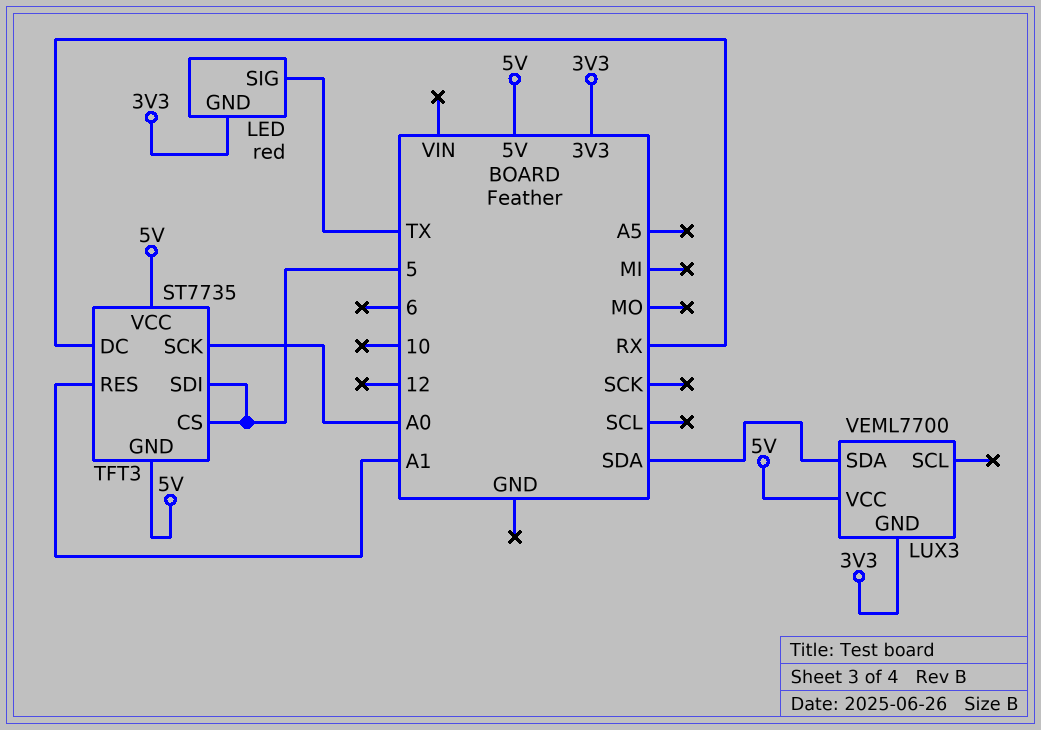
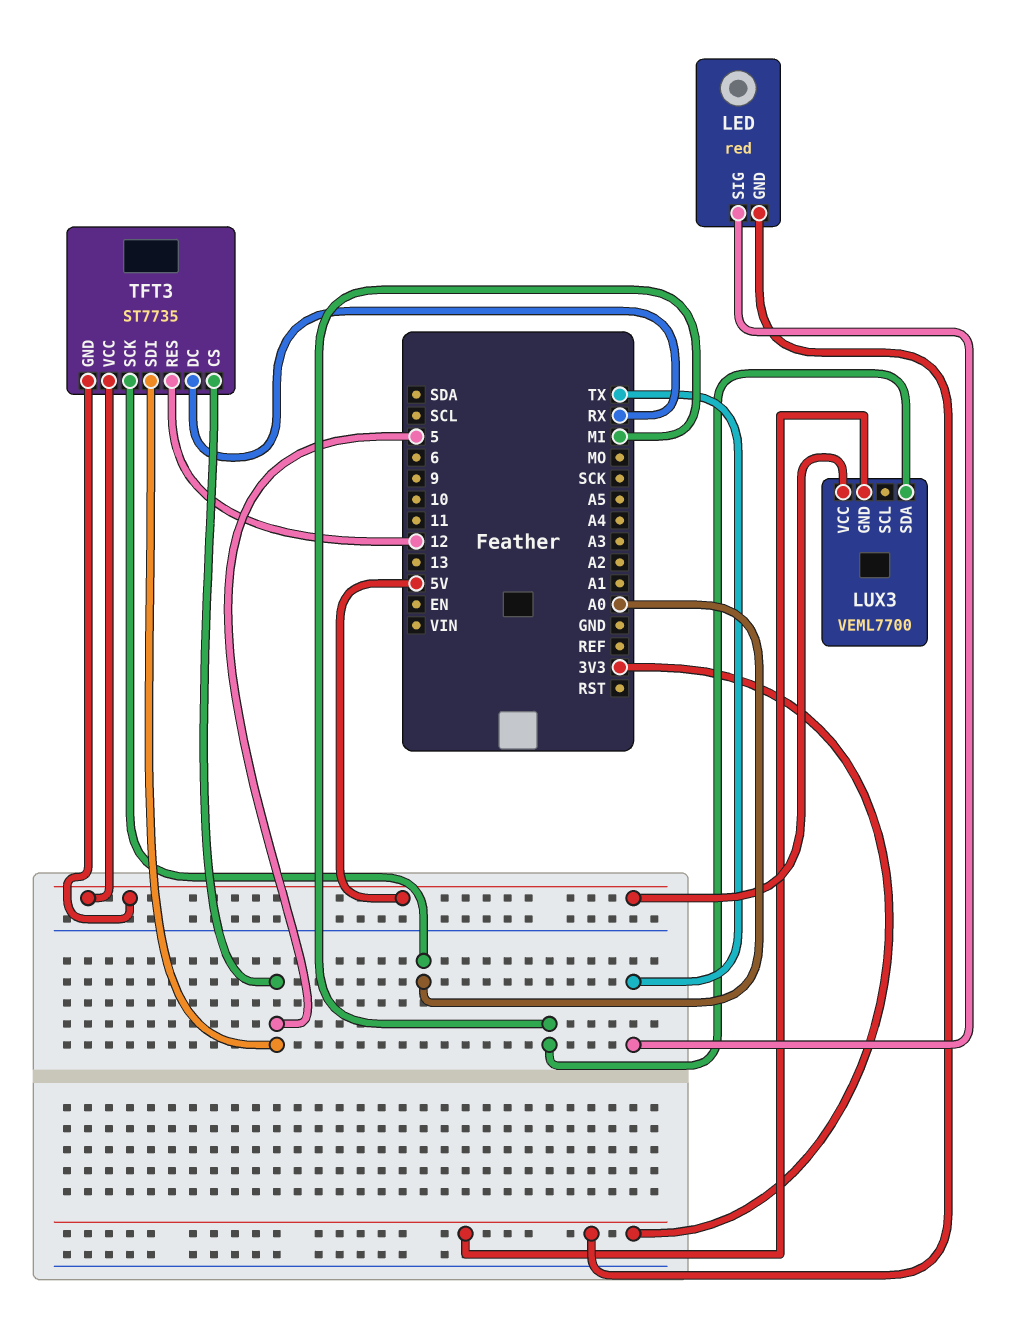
LUX3 pin SDA: SDA -> MI
TFT3 pin RES: A1 -> 12

